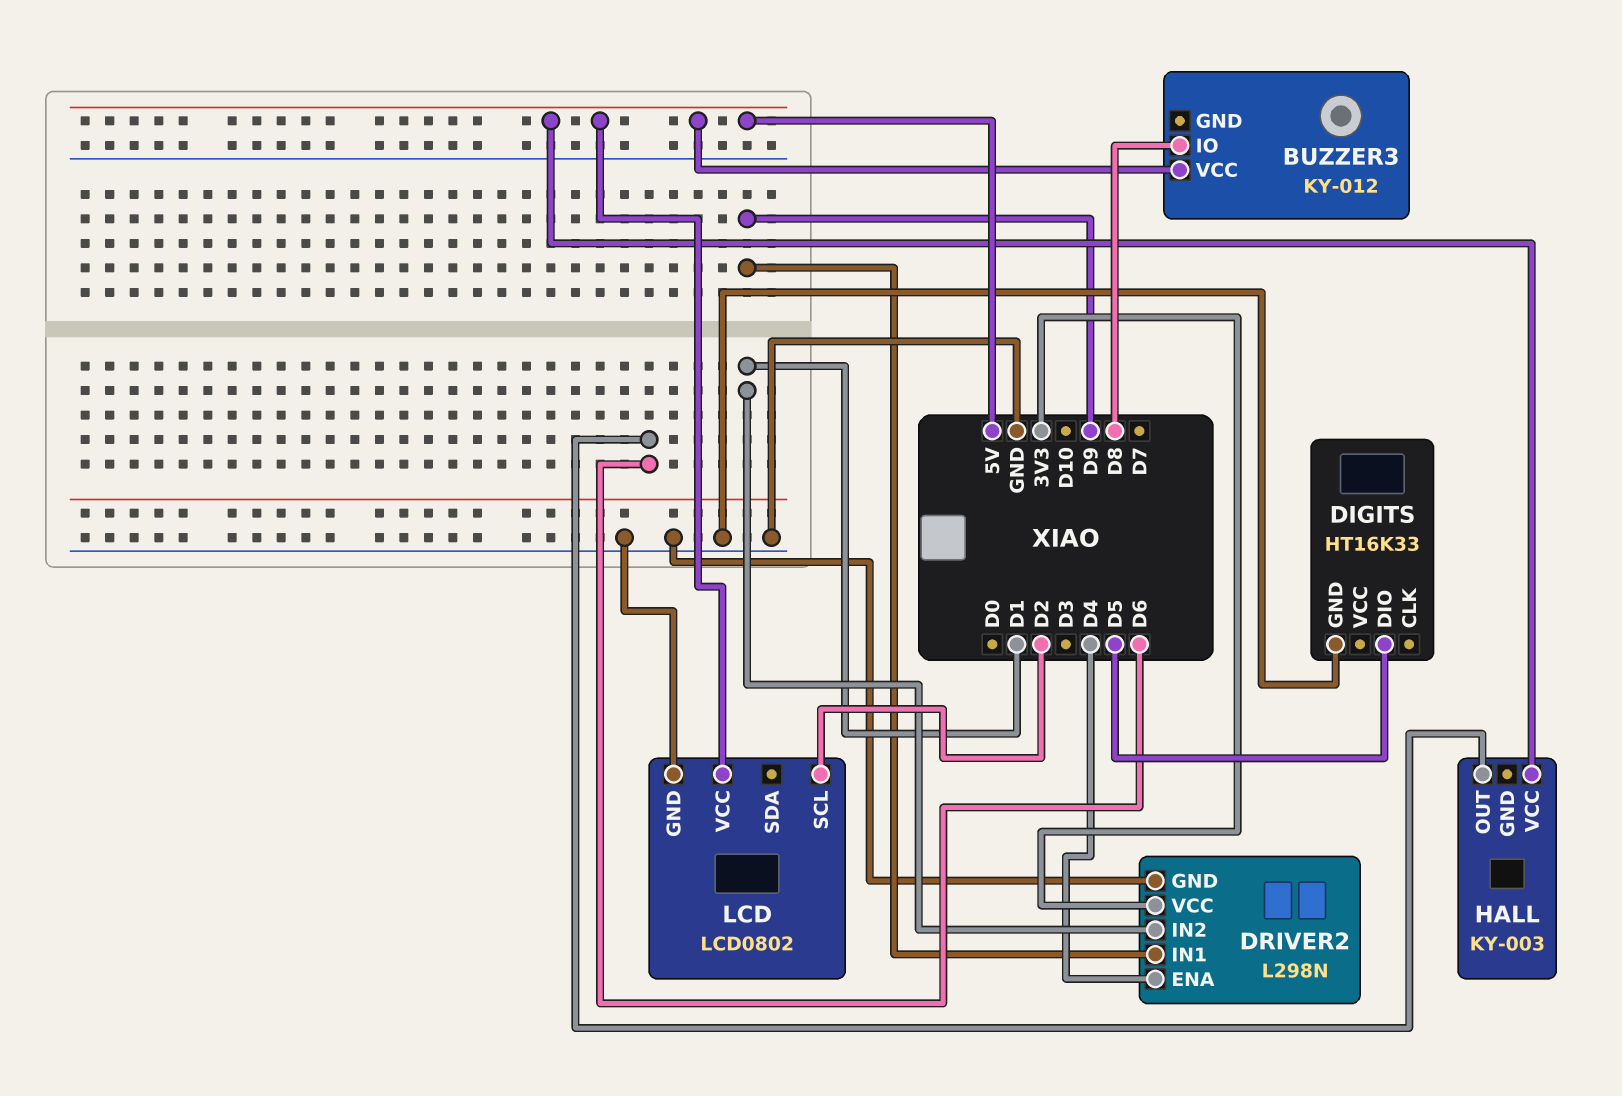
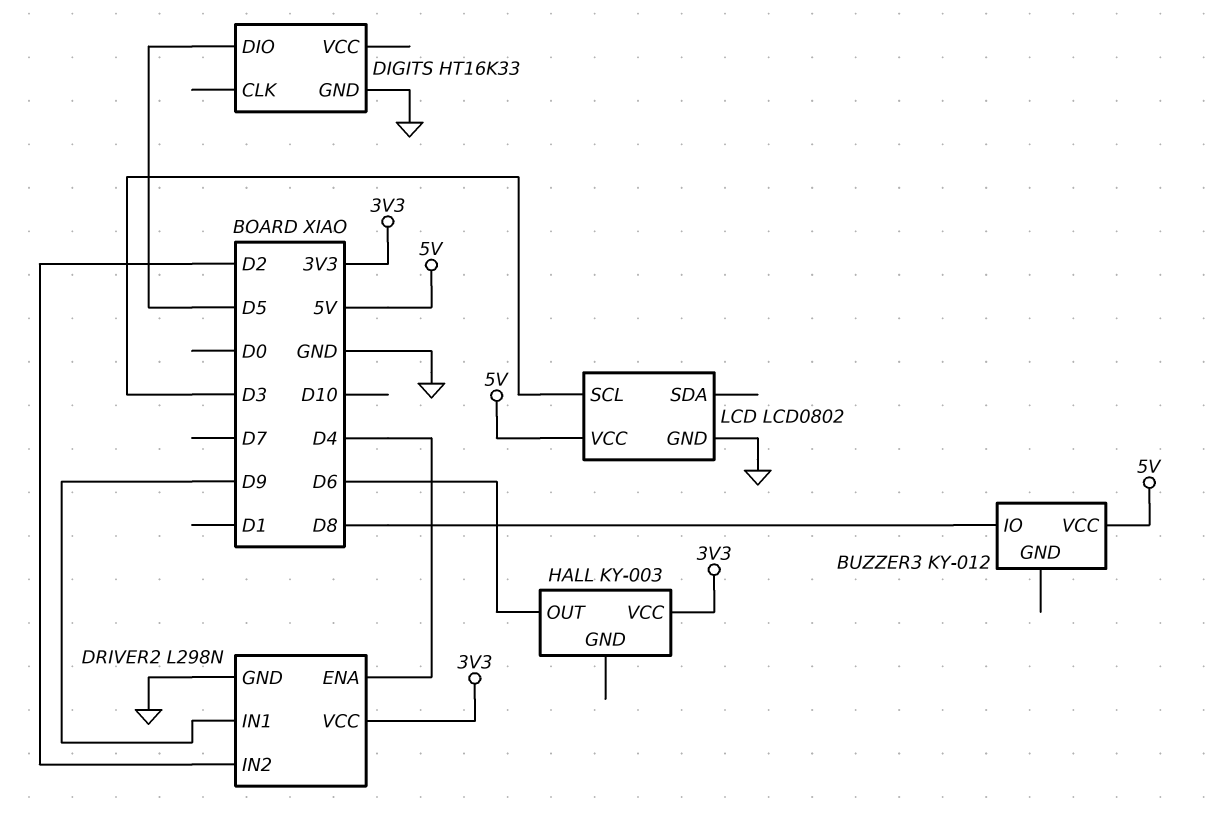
DRIVER2 pin IN2: D1 -> D2
HALL pin VCC: 5V -> 3V3
LCD pin SCL: D2 -> D3

